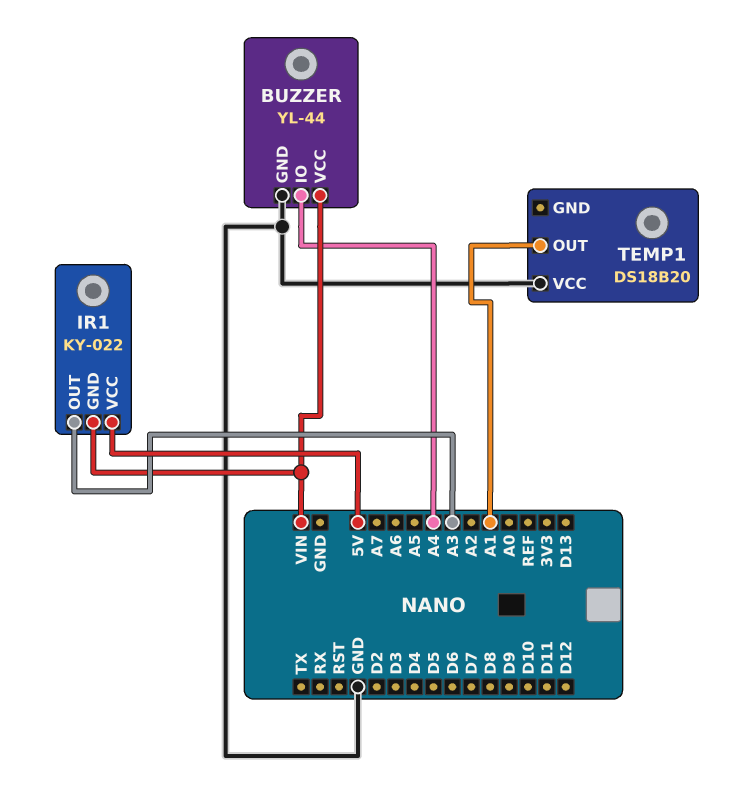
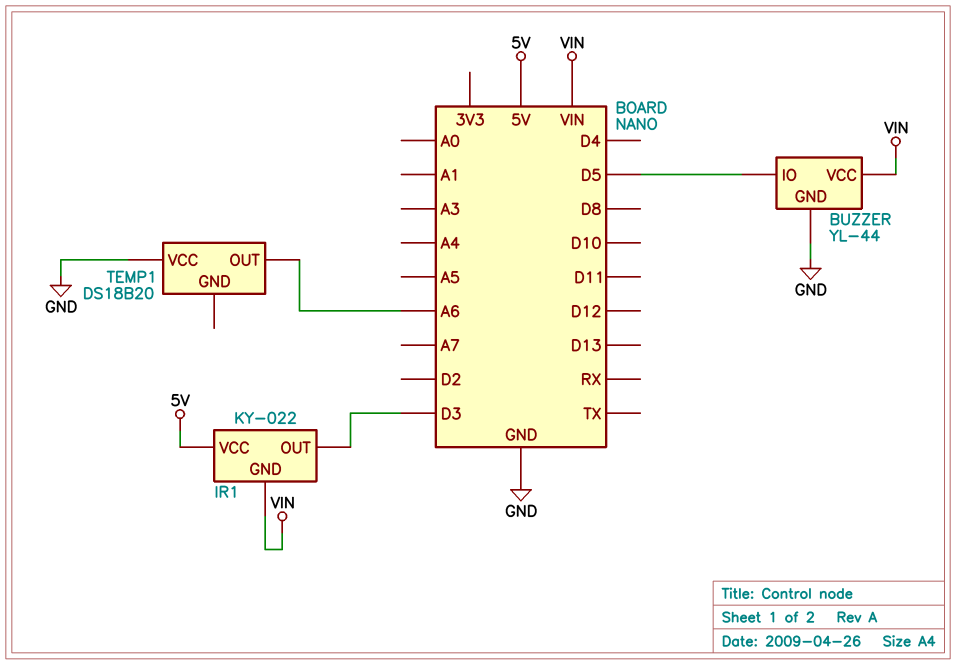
BUZZER pin IO: A4 -> D5
IR1 pin OUT: A3 -> D3
TEMP1 pin OUT: A1 -> A6

